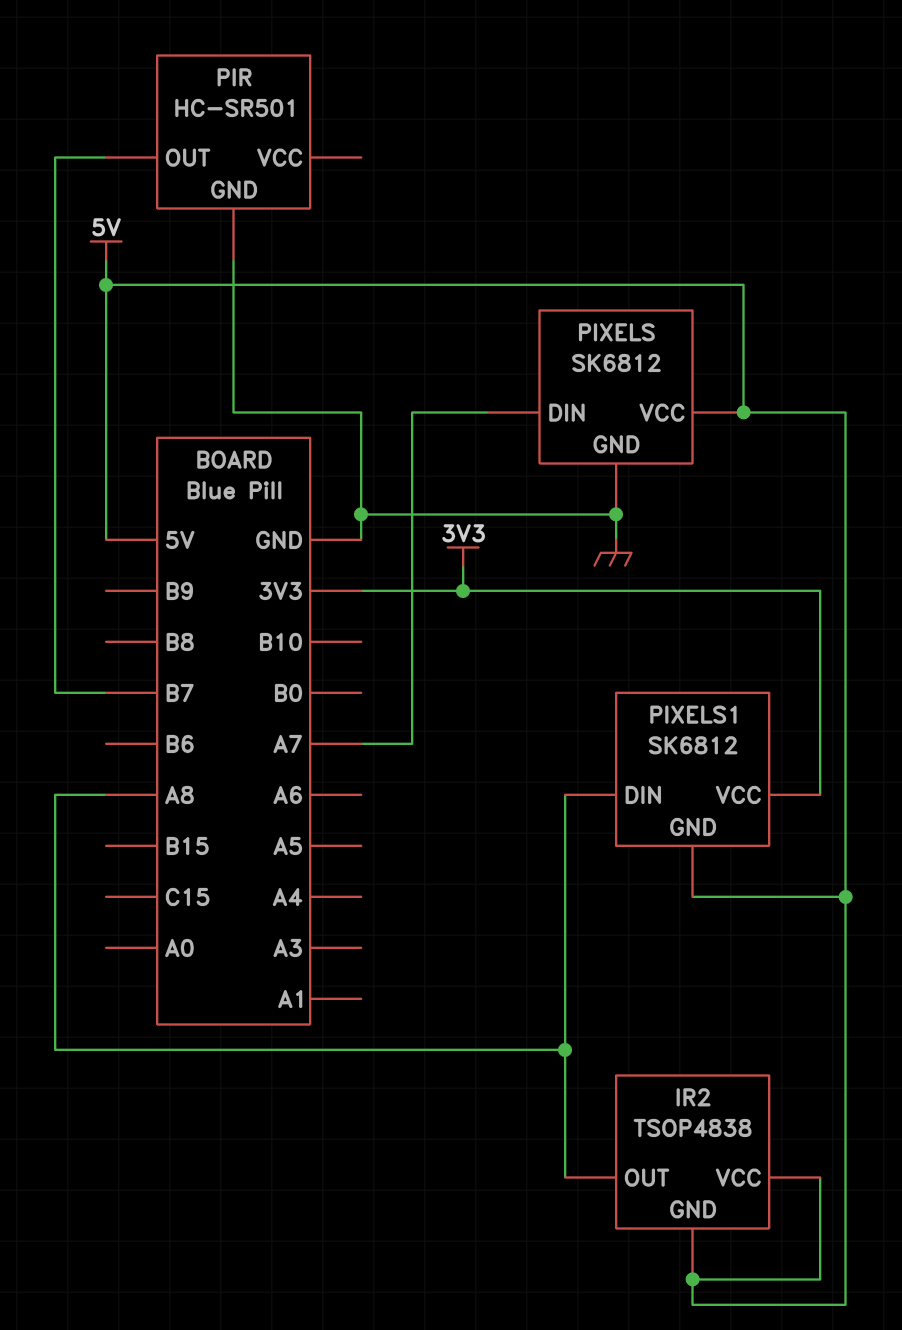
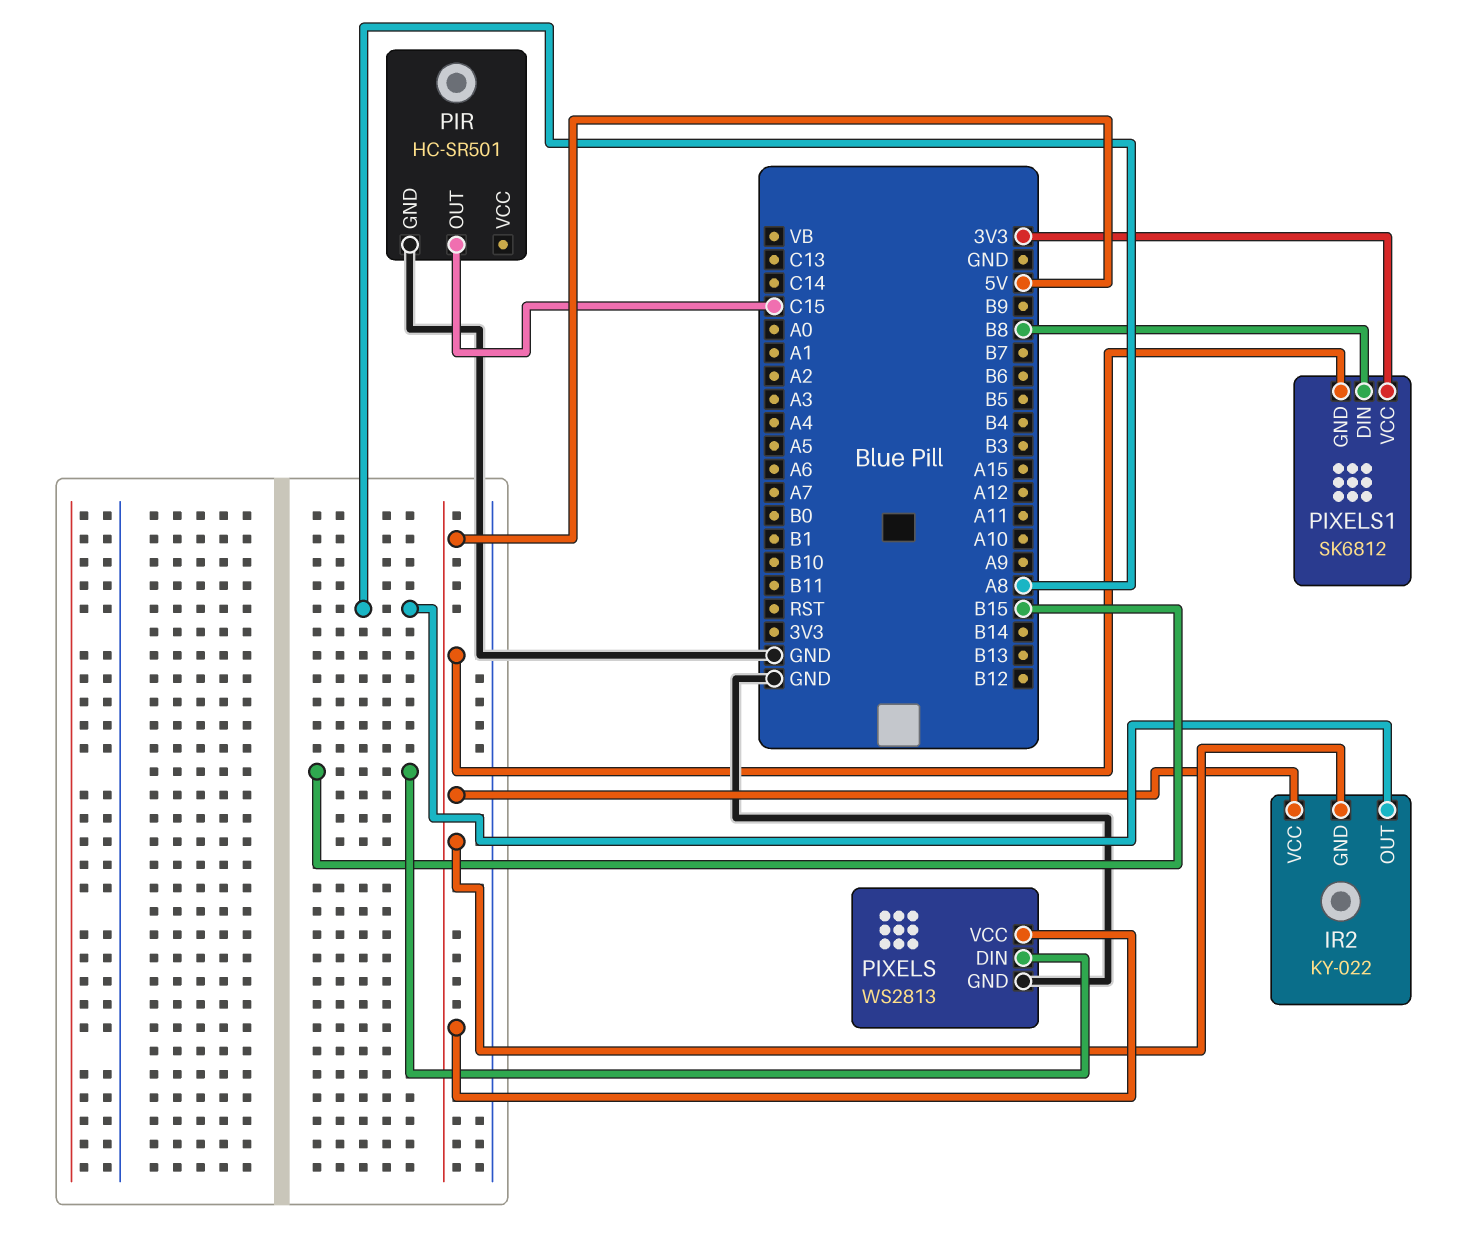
IR2: TSOP4838 -> KY-022
PIR pin OUT: B7 -> C15
PIXELS: SK6812 -> WS2813
PIXELS pin DIN: A7 -> B15
PIXELS1 pin DIN: A8 -> B8

